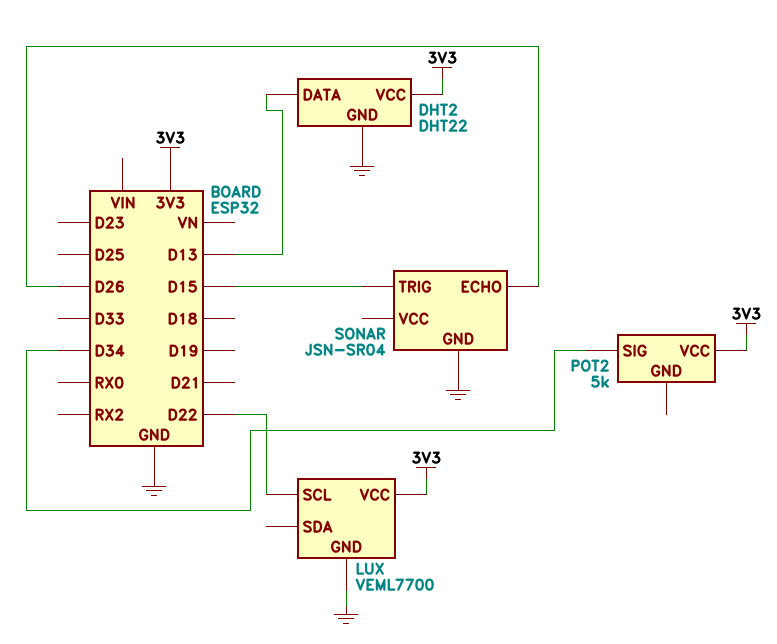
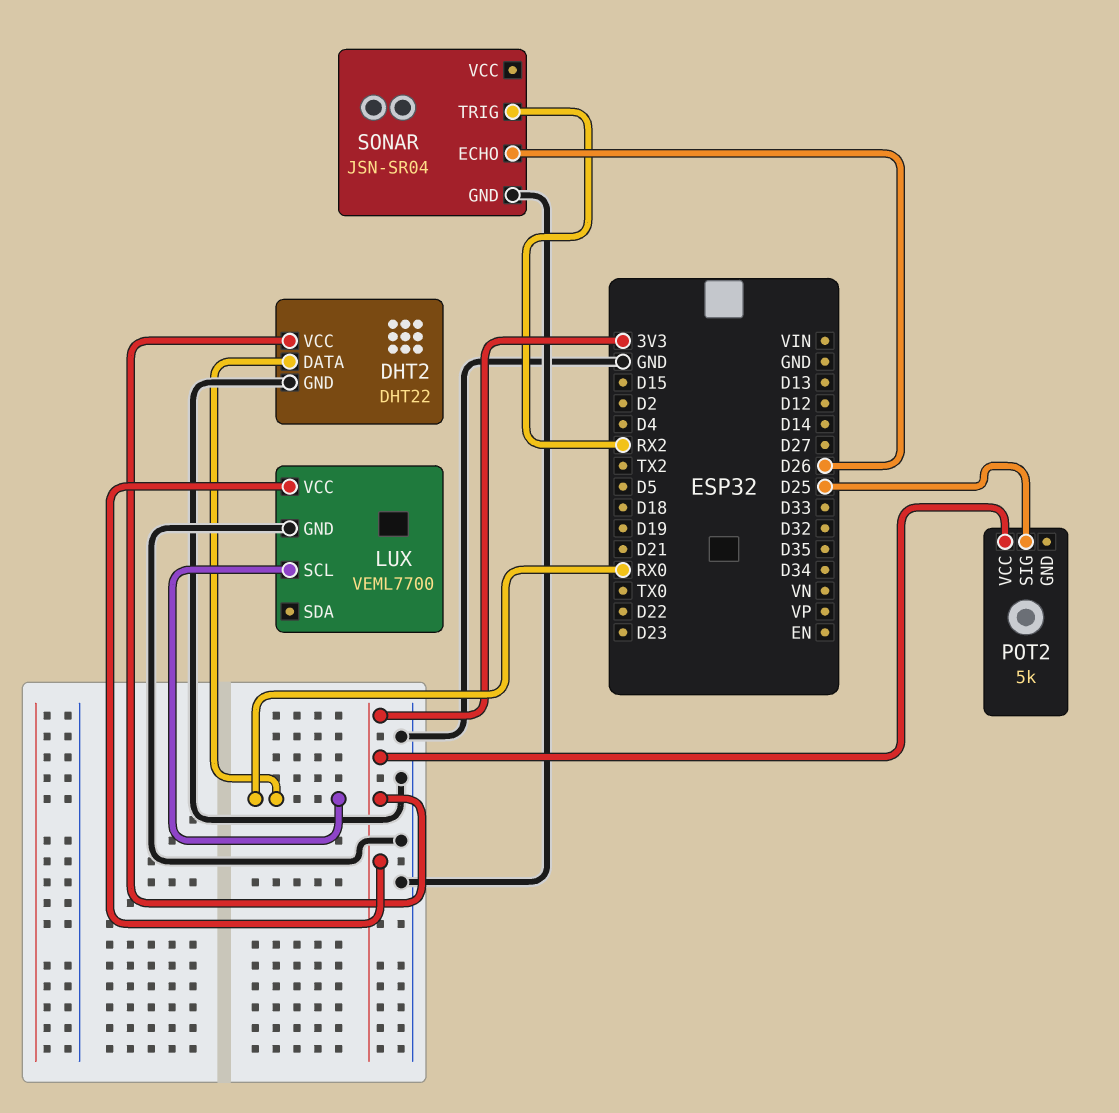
DHT2 pin DATA: D13 -> RX0
LUX pin SCL: D22 -> RX0
POT2 pin SIG: D34 -> D25
SONAR pin TRIG: D15 -> RX2

